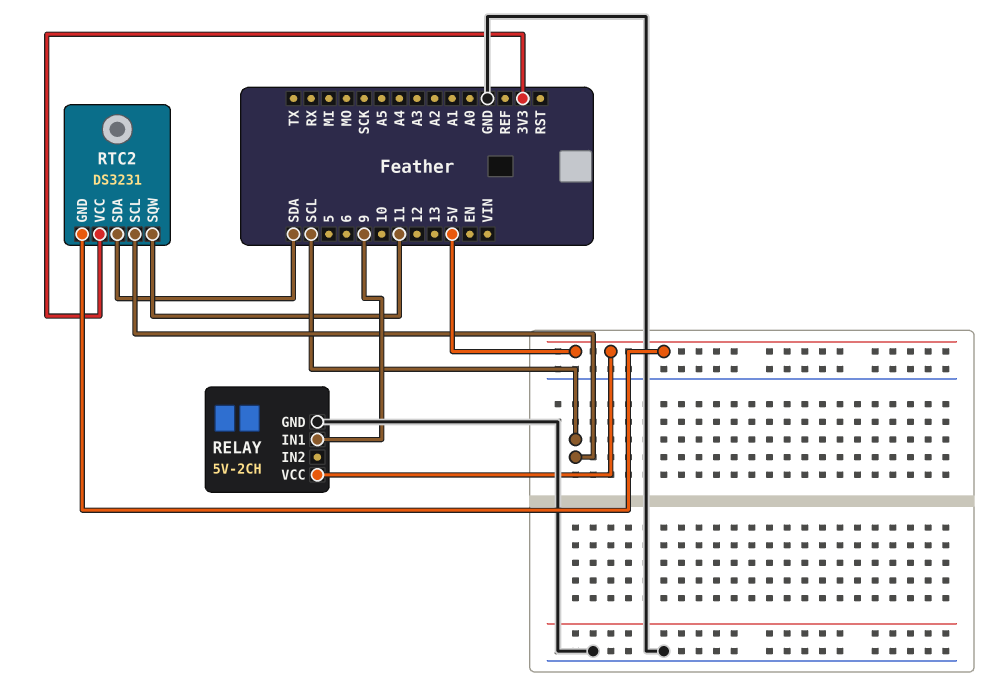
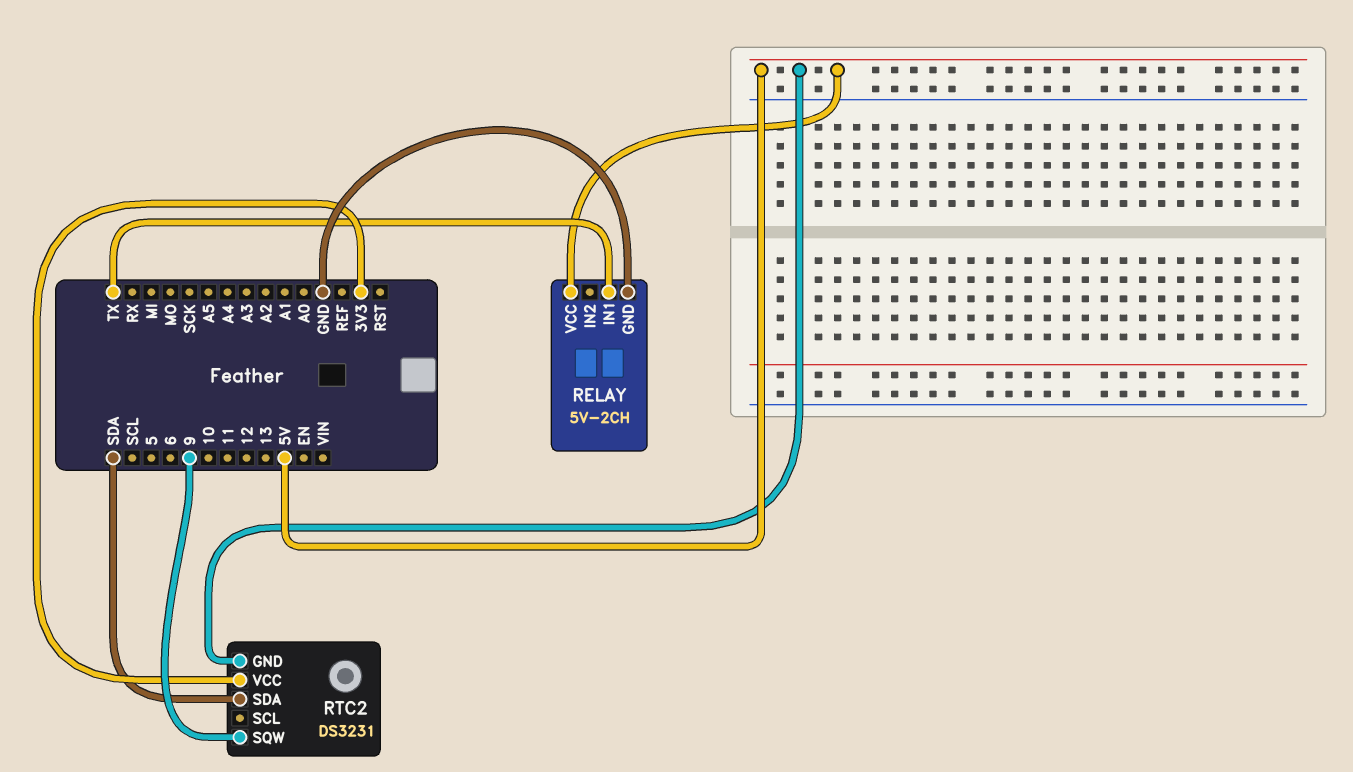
RELAY pin IN1: 9 -> TX
RTC2 pin SCL: SCL -> none
RTC2 pin SQW: 11 -> 9

